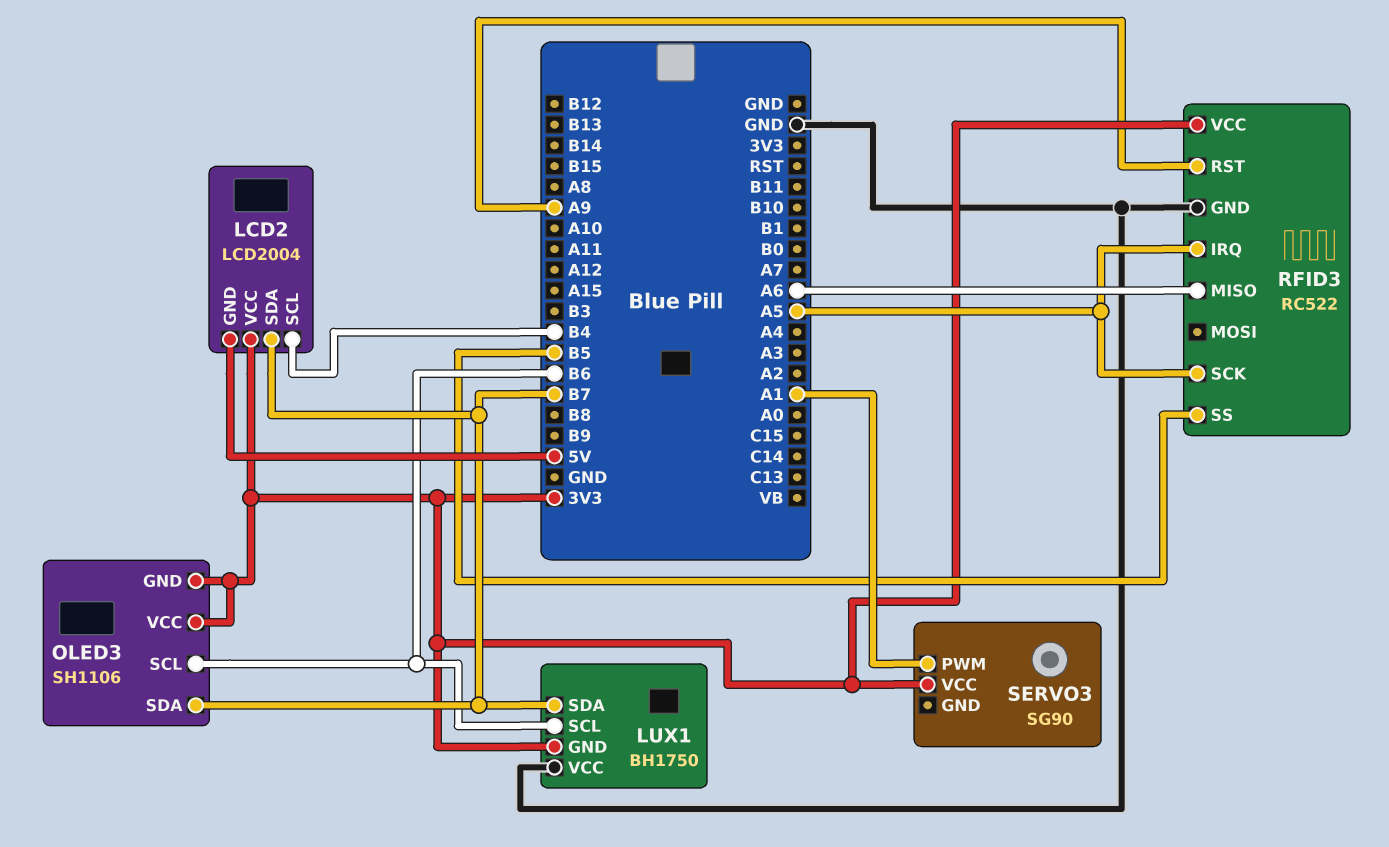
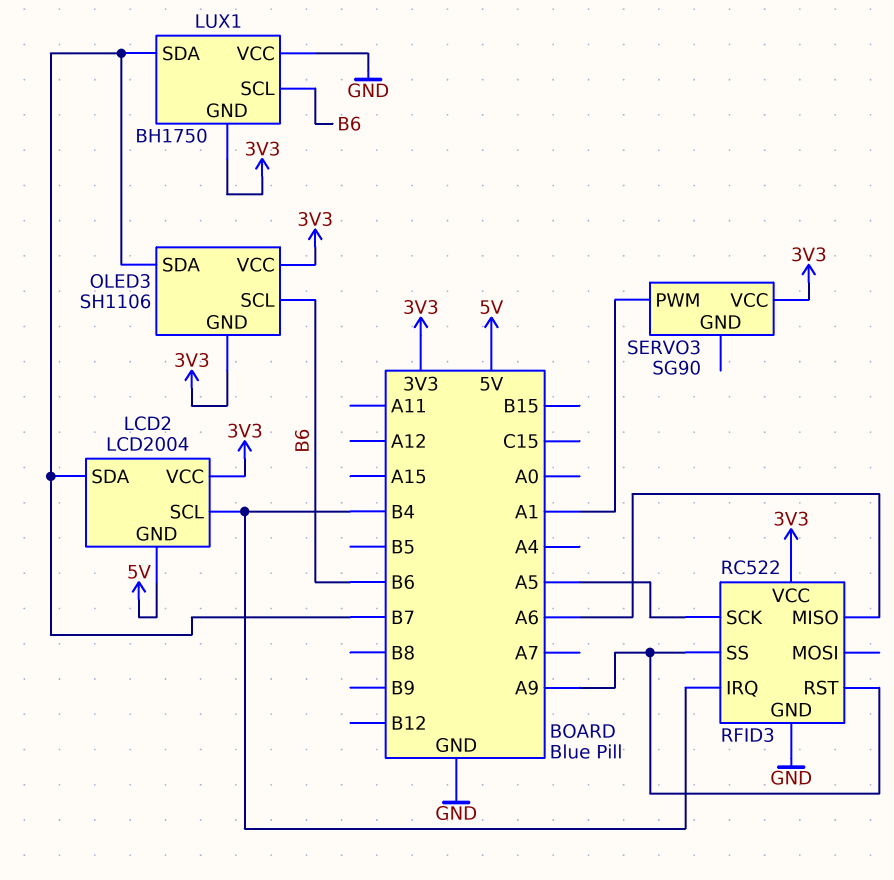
RFID3 pin IRQ: A5 -> B4
RFID3 pin SS: B5 -> A9

